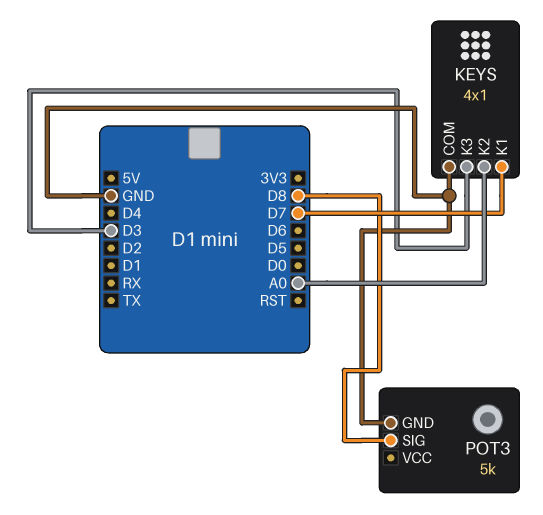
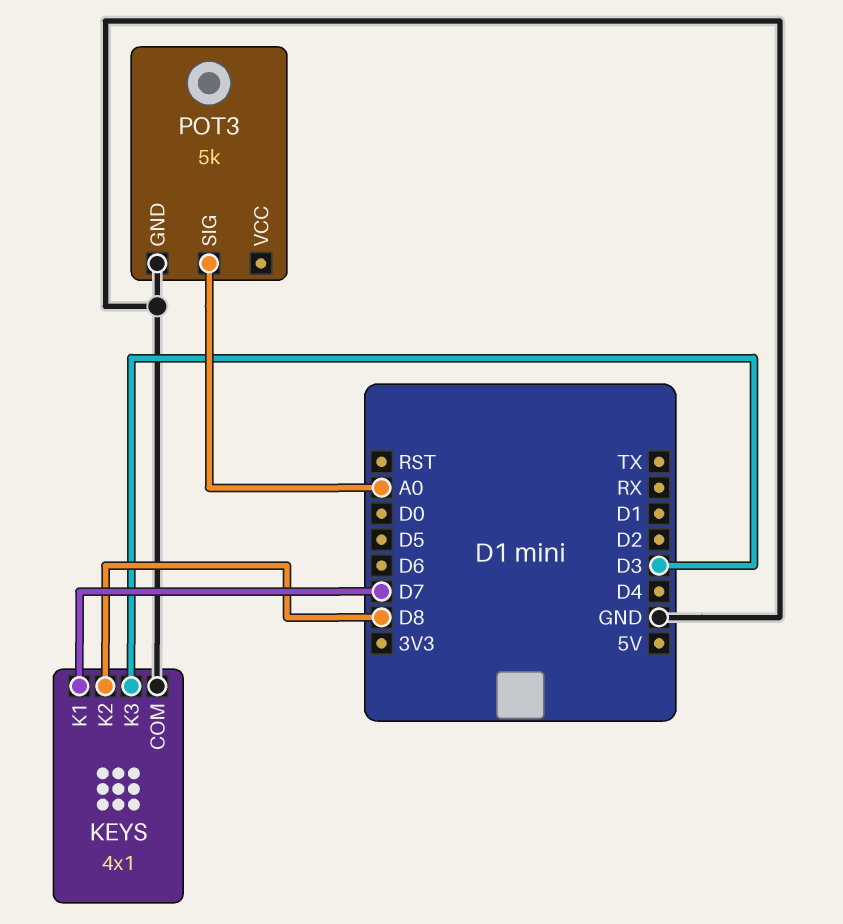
KEYS pin K2: A0 -> D8
POT3 pin SIG: D8 -> A0

